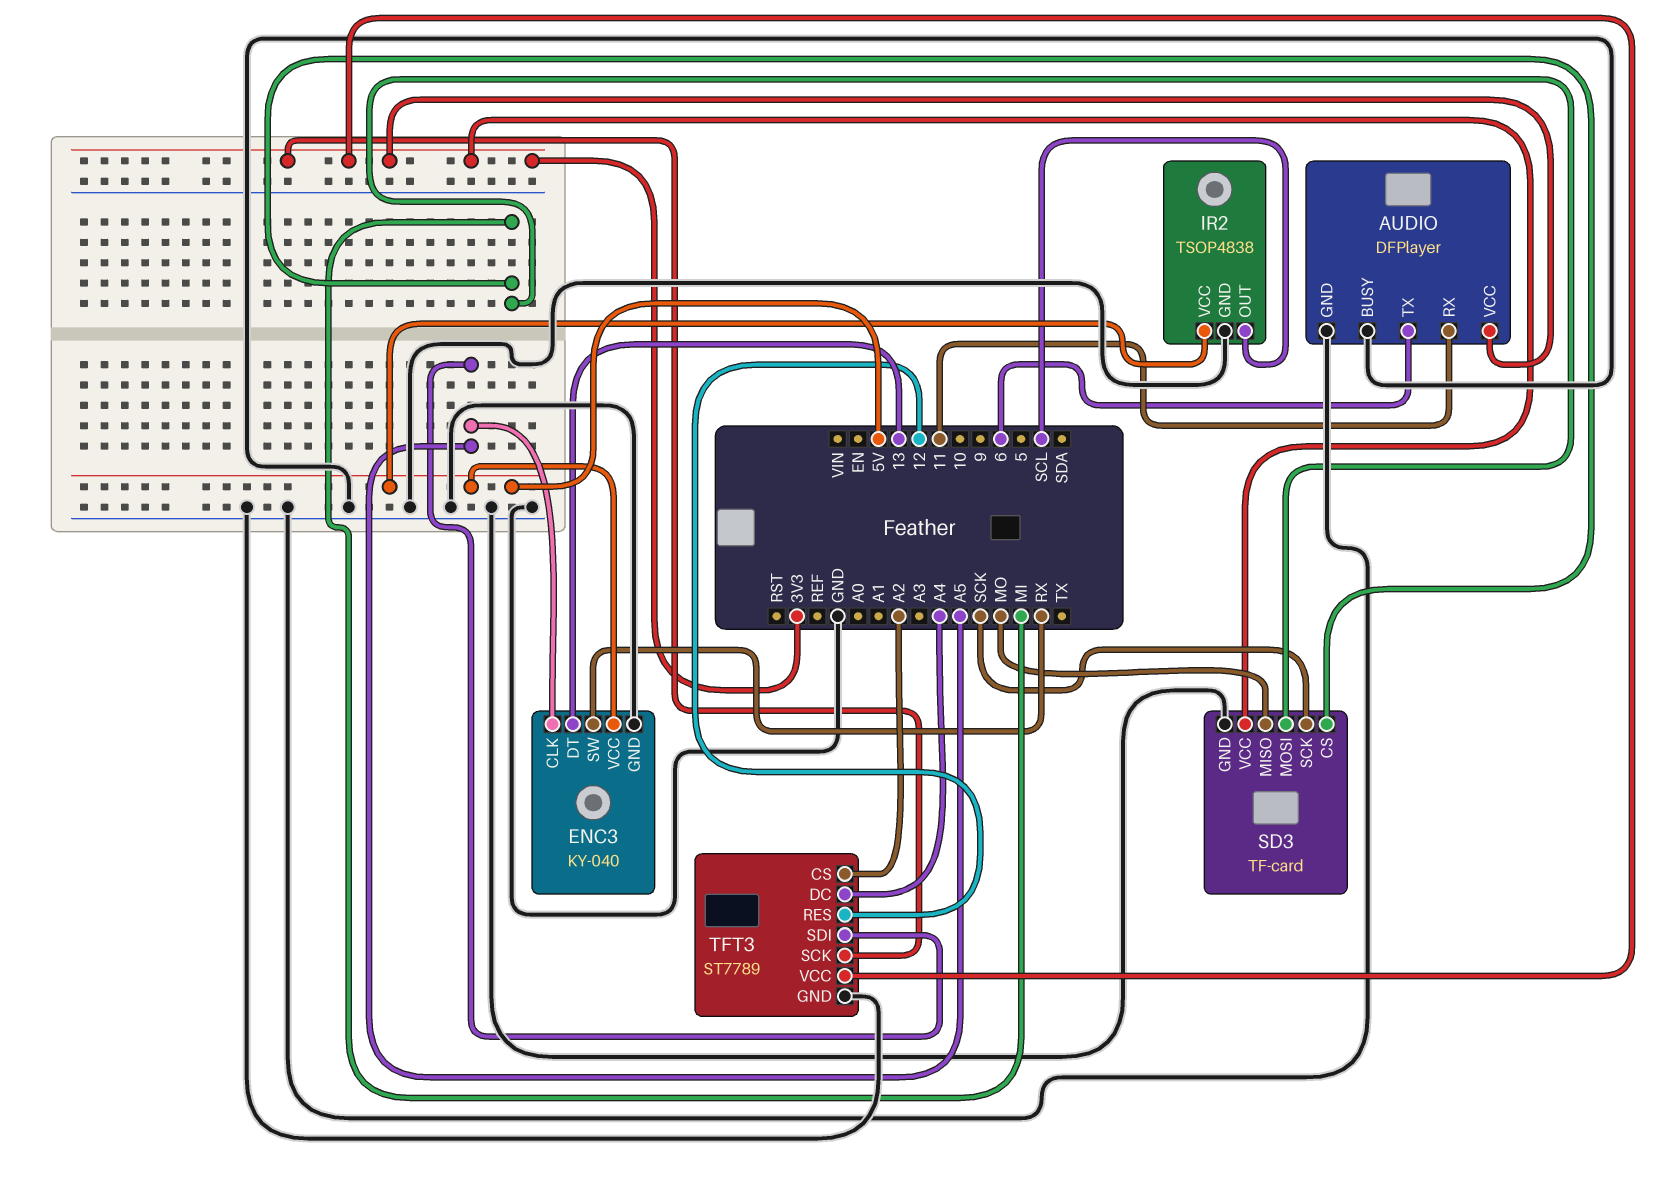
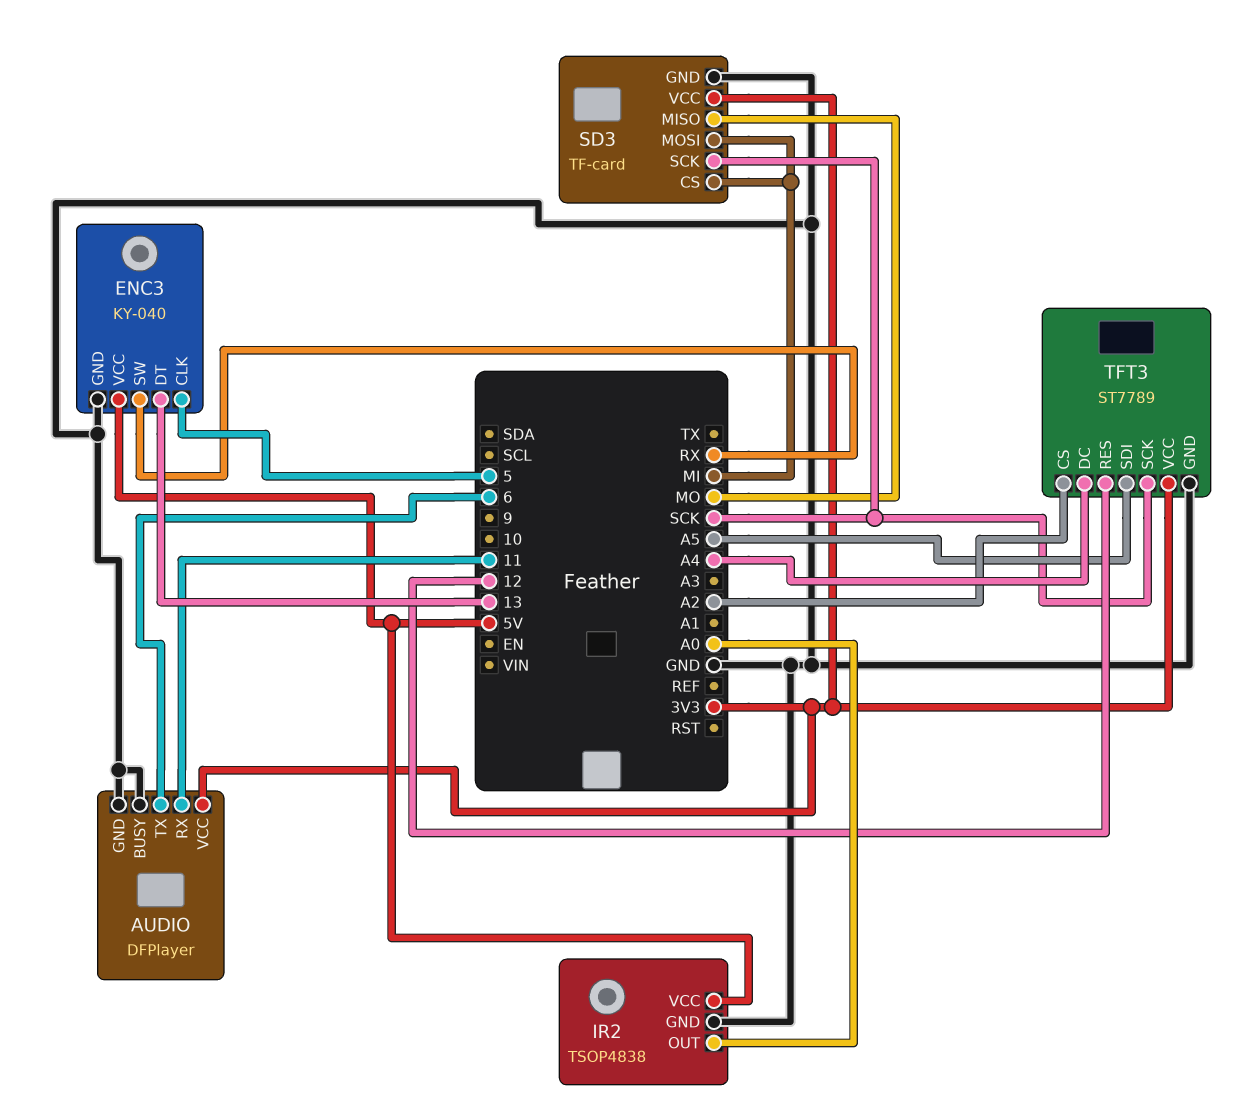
ENC3 pin CLK: A5 -> 5
IR2 pin OUT: SCL -> A0
TFT3 pin SCK: 3V3 -> SCK

